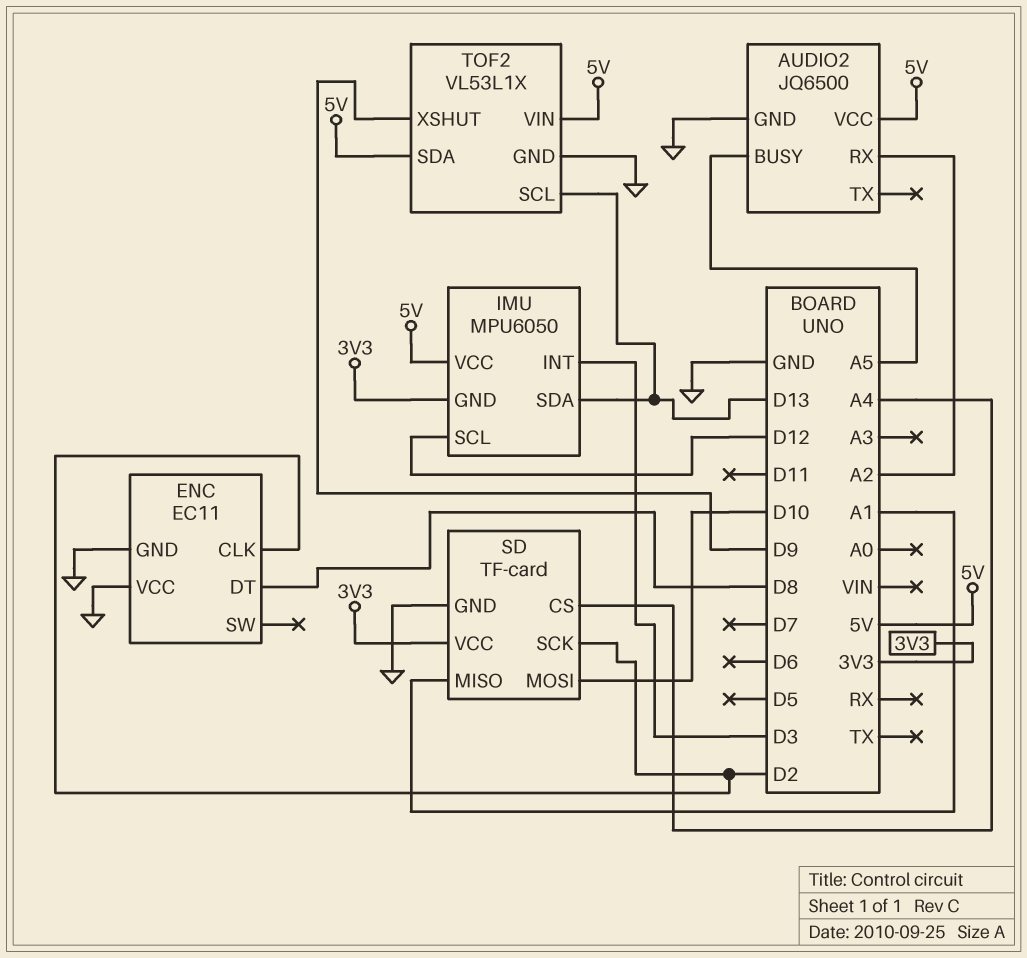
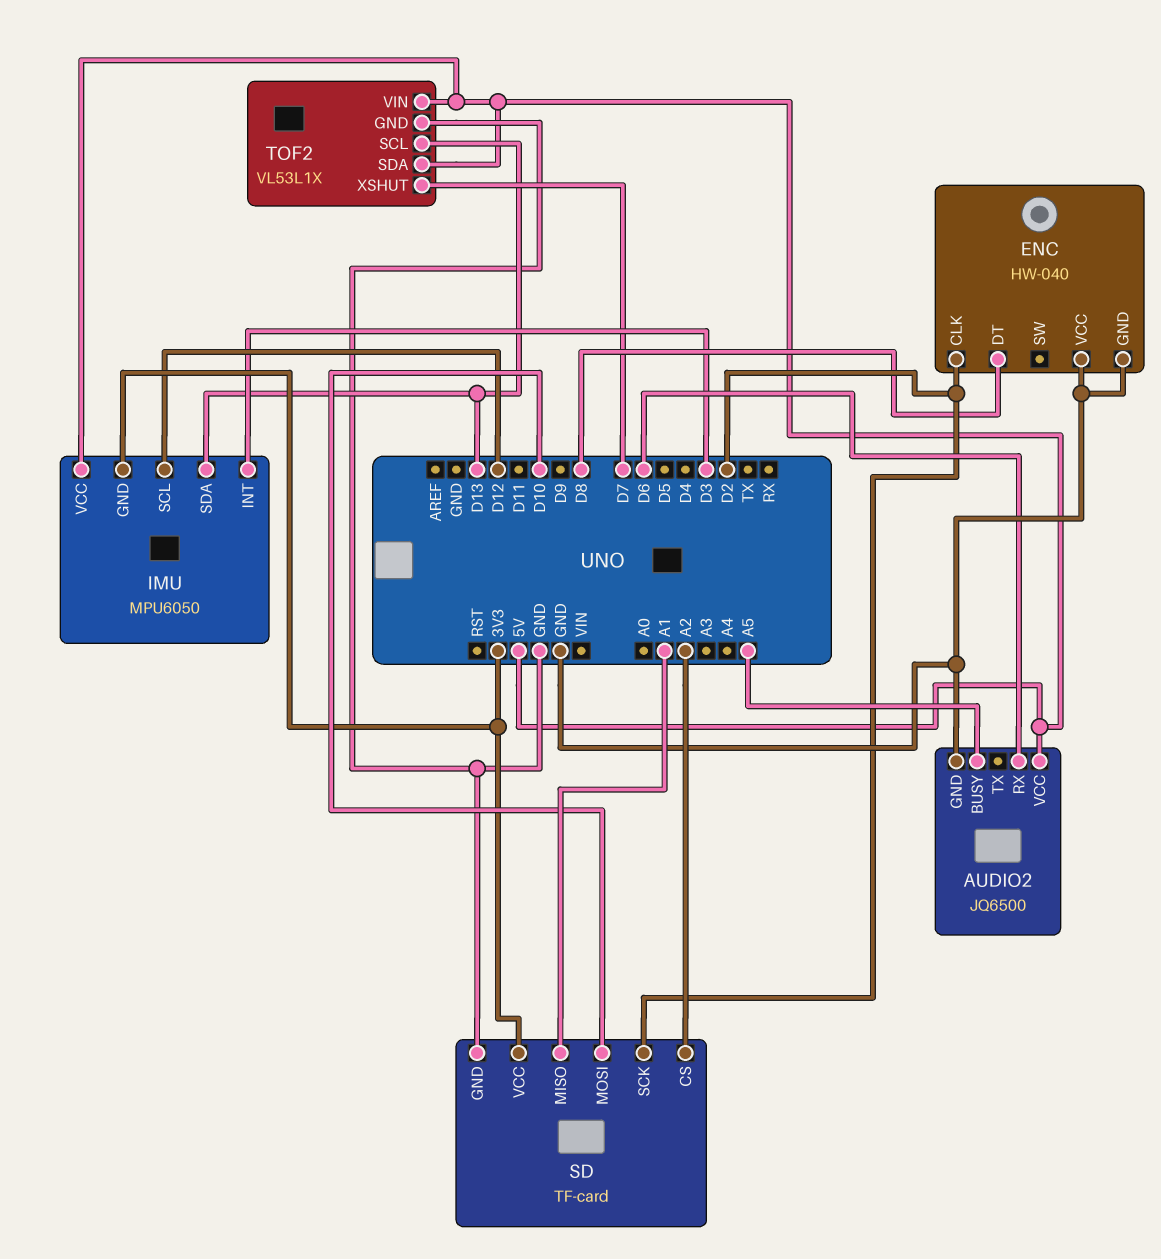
AUDIO2 pin RX: A2 -> D6
ENC: EC11 -> HW-040
SD pin CS: A4 -> A2
TOF2 pin XSHUT: D9 -> D7

